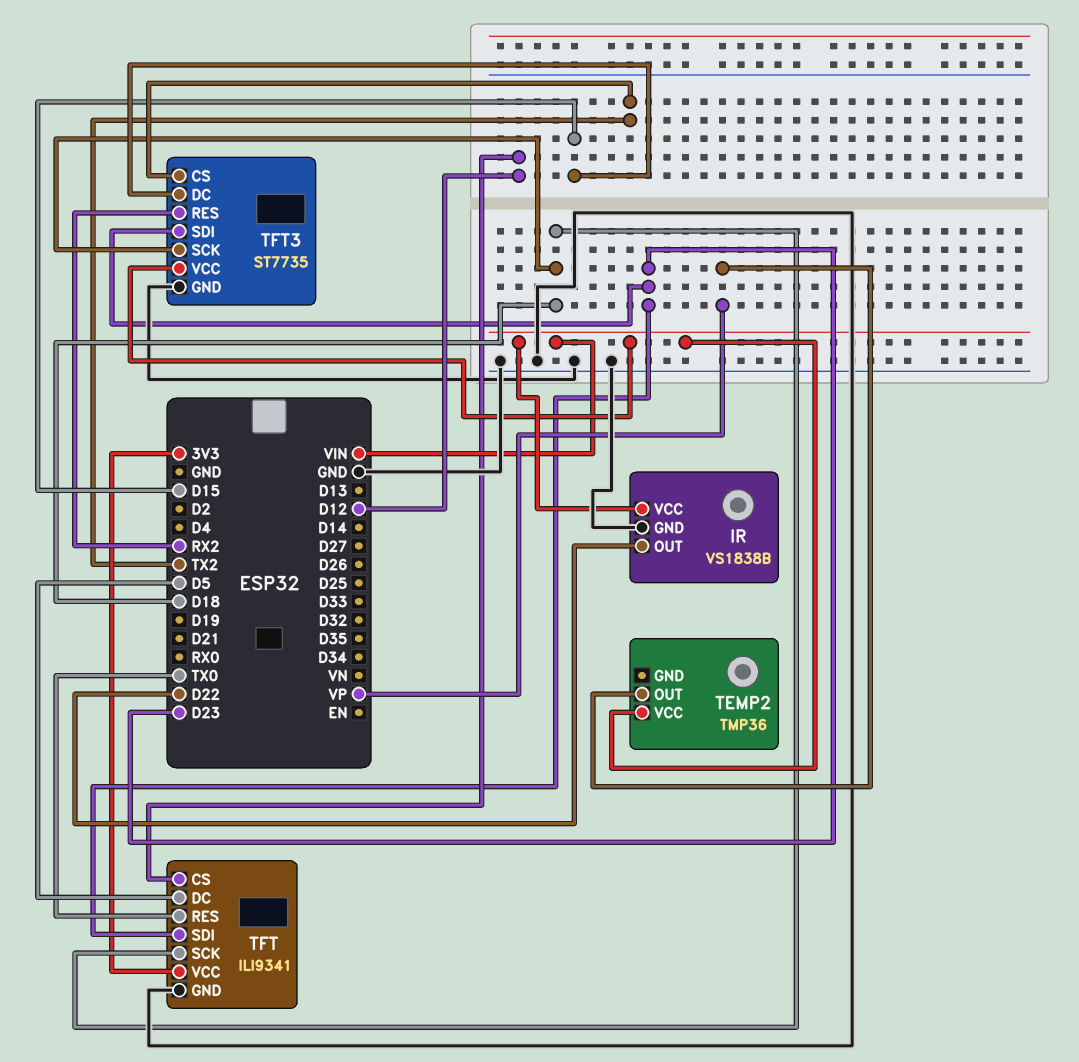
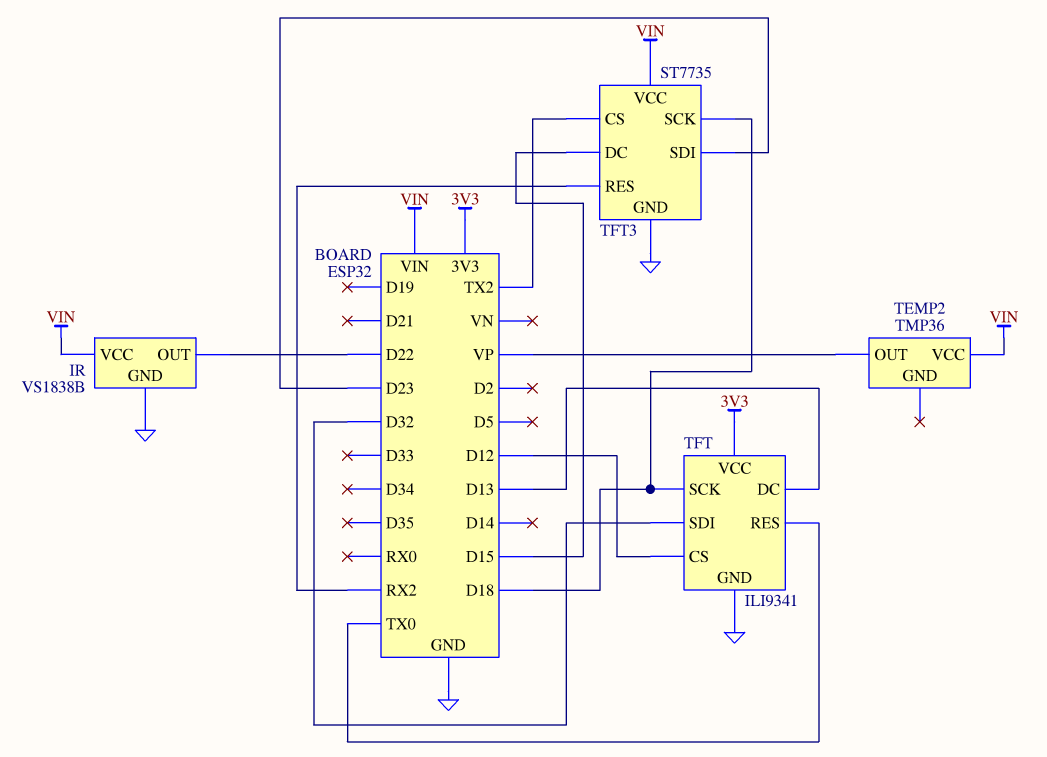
TFT pin DC: D5 -> D13
TFT pin SDI: D23 -> D32

